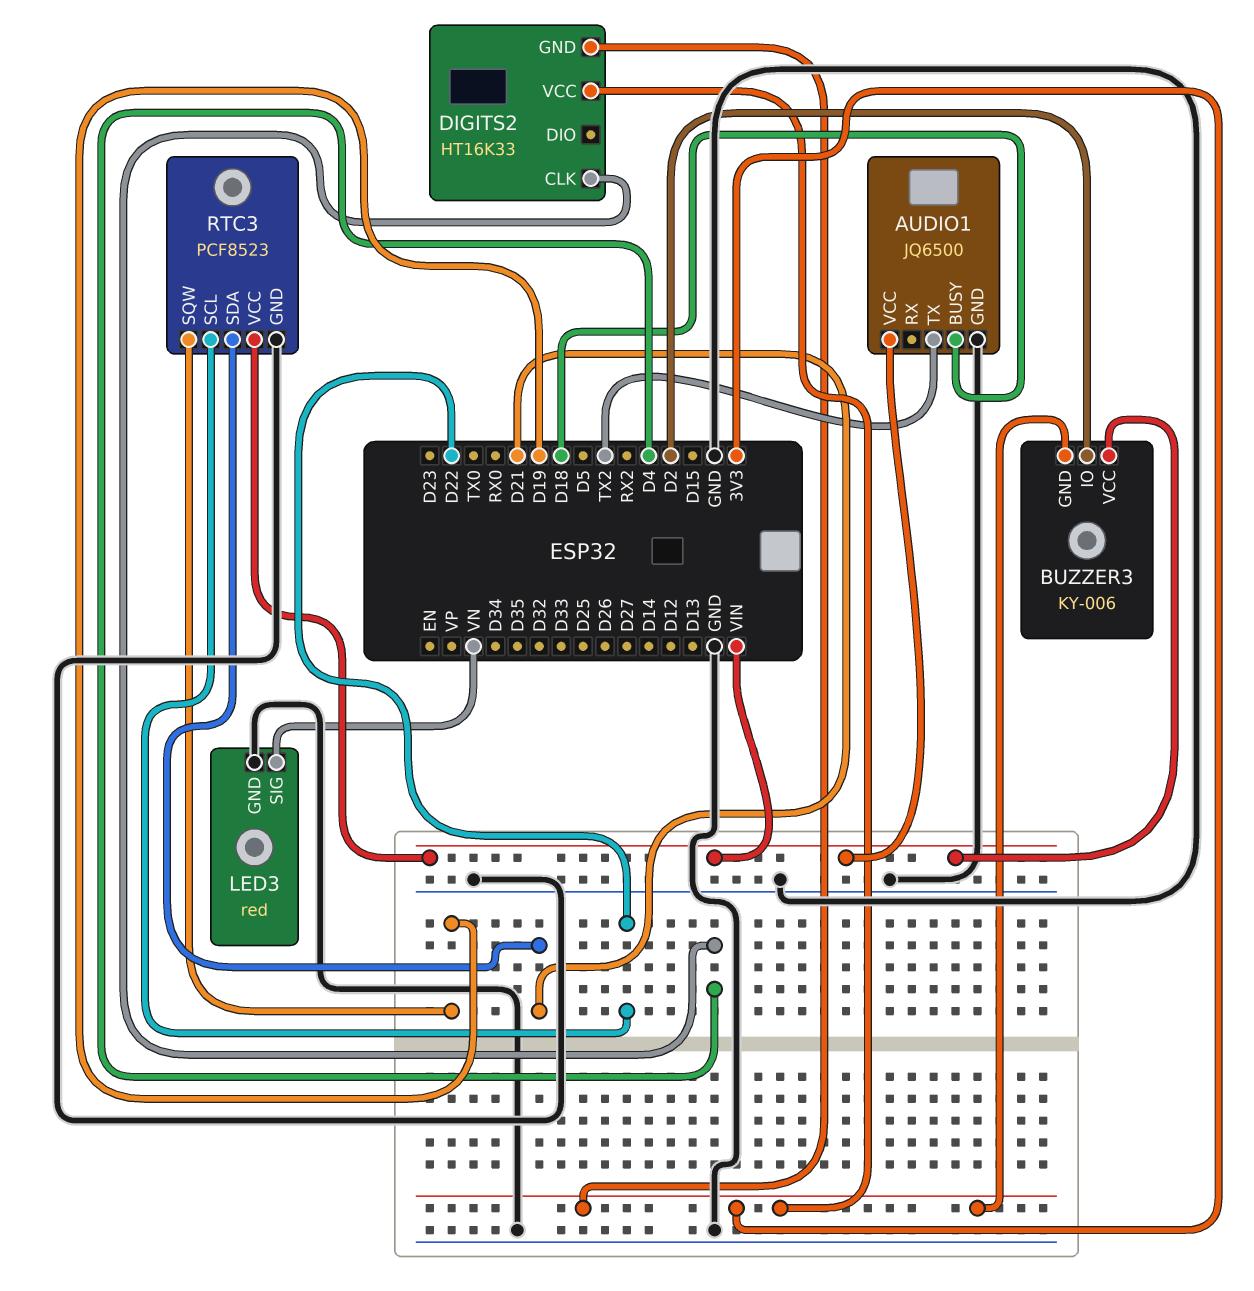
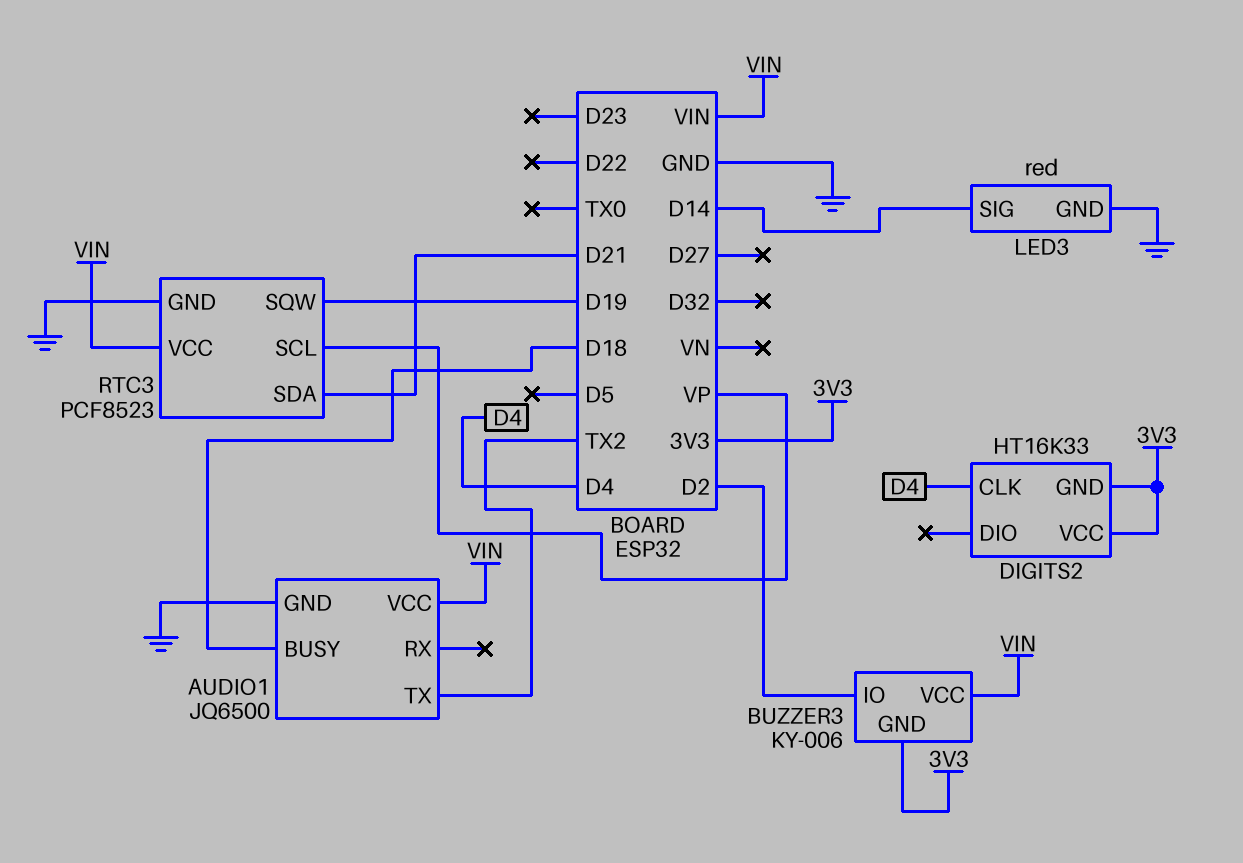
LED3 pin SIG: VN -> D14
RTC3 pin SCL: D22 -> VP

